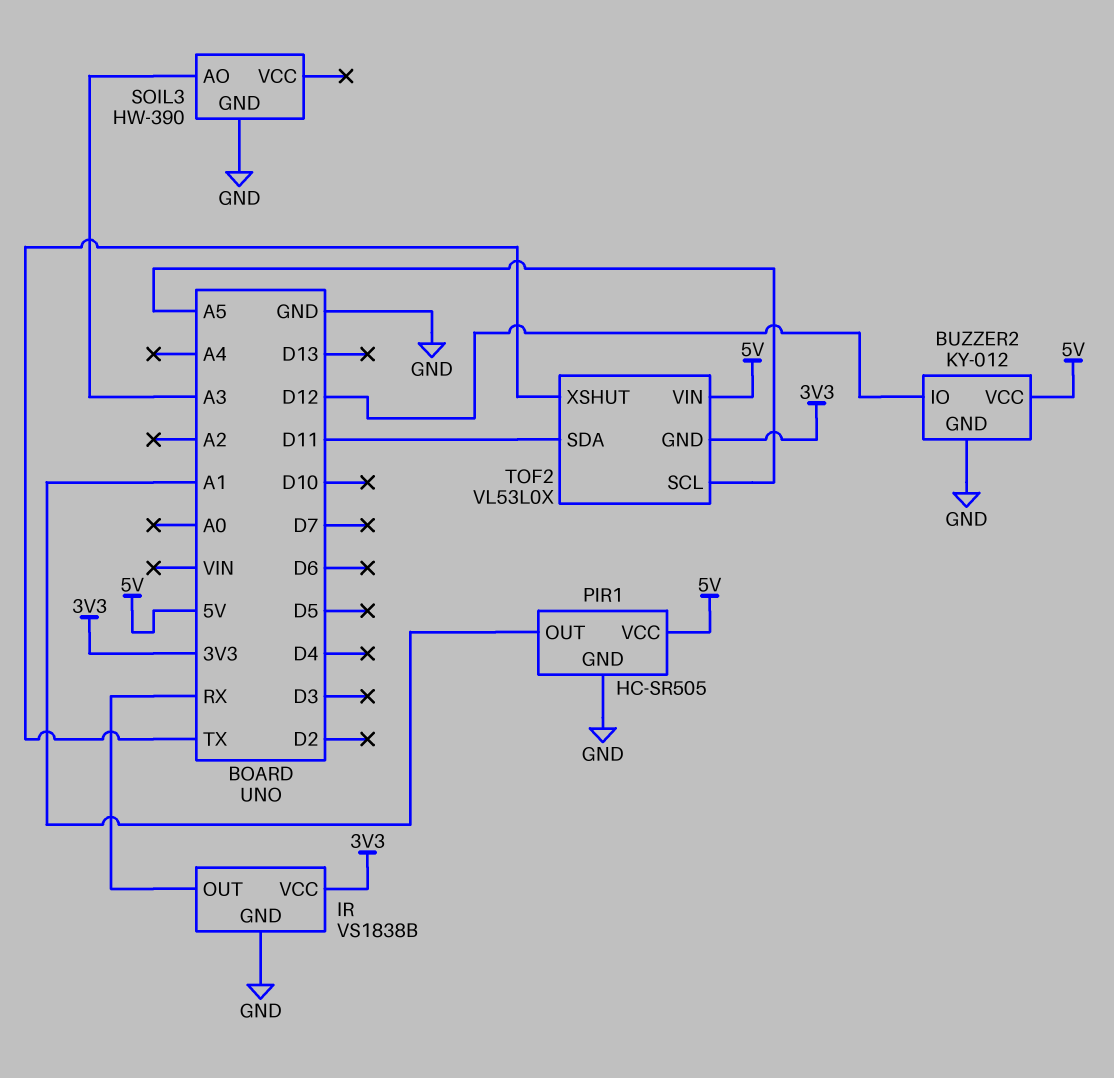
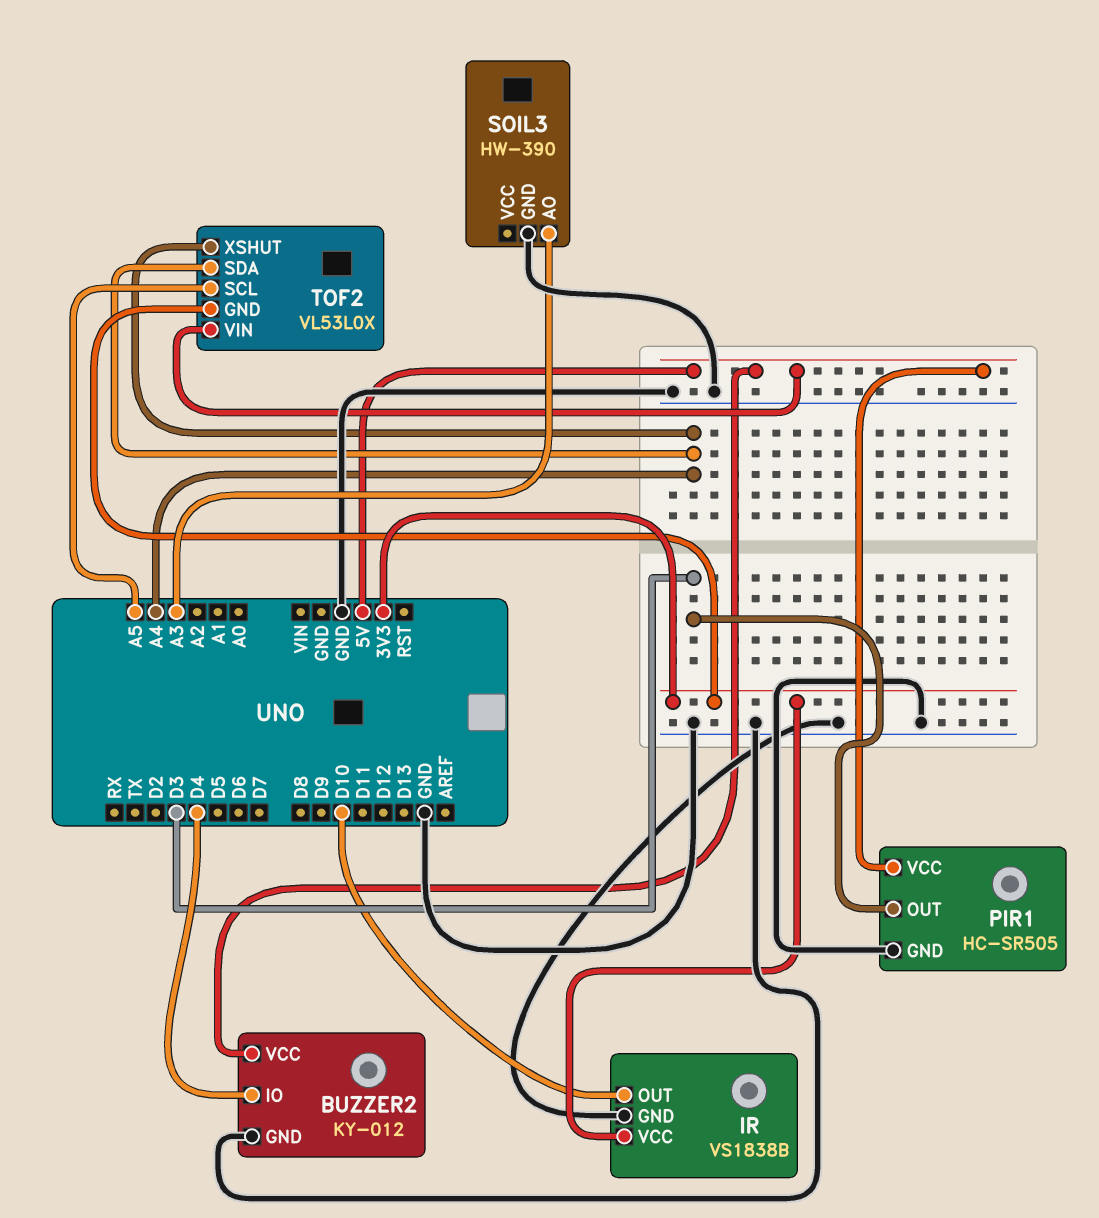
BUZZER2 pin IO: D12 -> D4
IR pin OUT: RX -> D10
PIR1 pin OUT: A1 -> D3
TOF2 pin SDA: D11 -> A4
TOF2 pin XSHUT: TX -> A4

